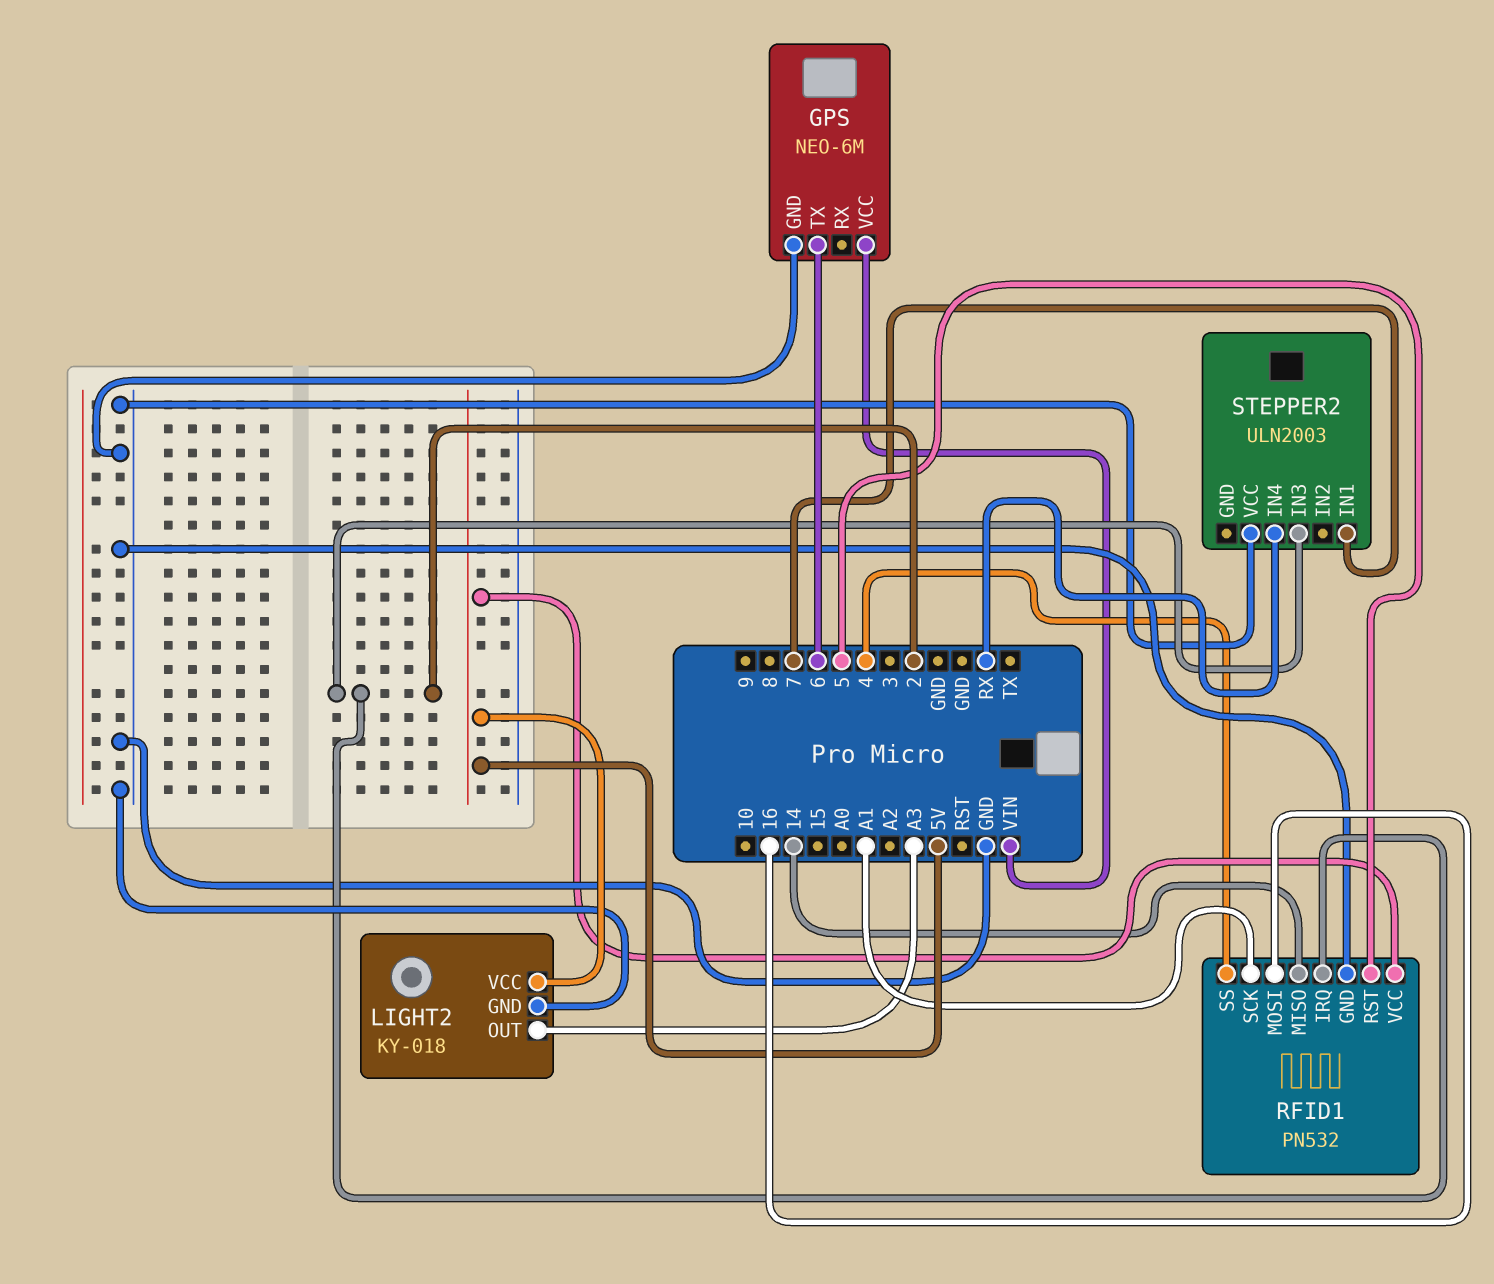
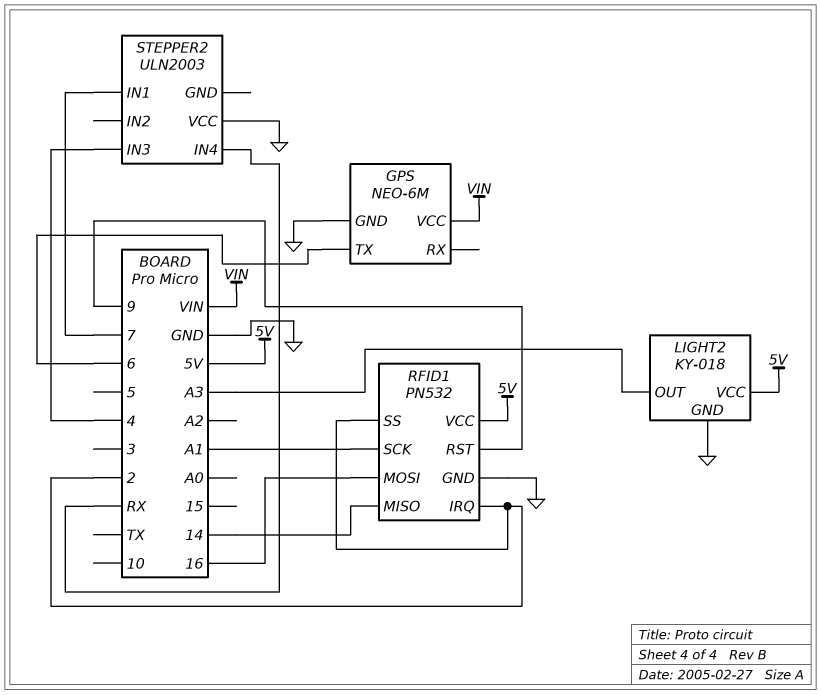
RFID1 pin RST: 5 -> 9
RFID1 pin SS: 4 -> 2
STEPPER2 pin IN3: 2 -> 4

